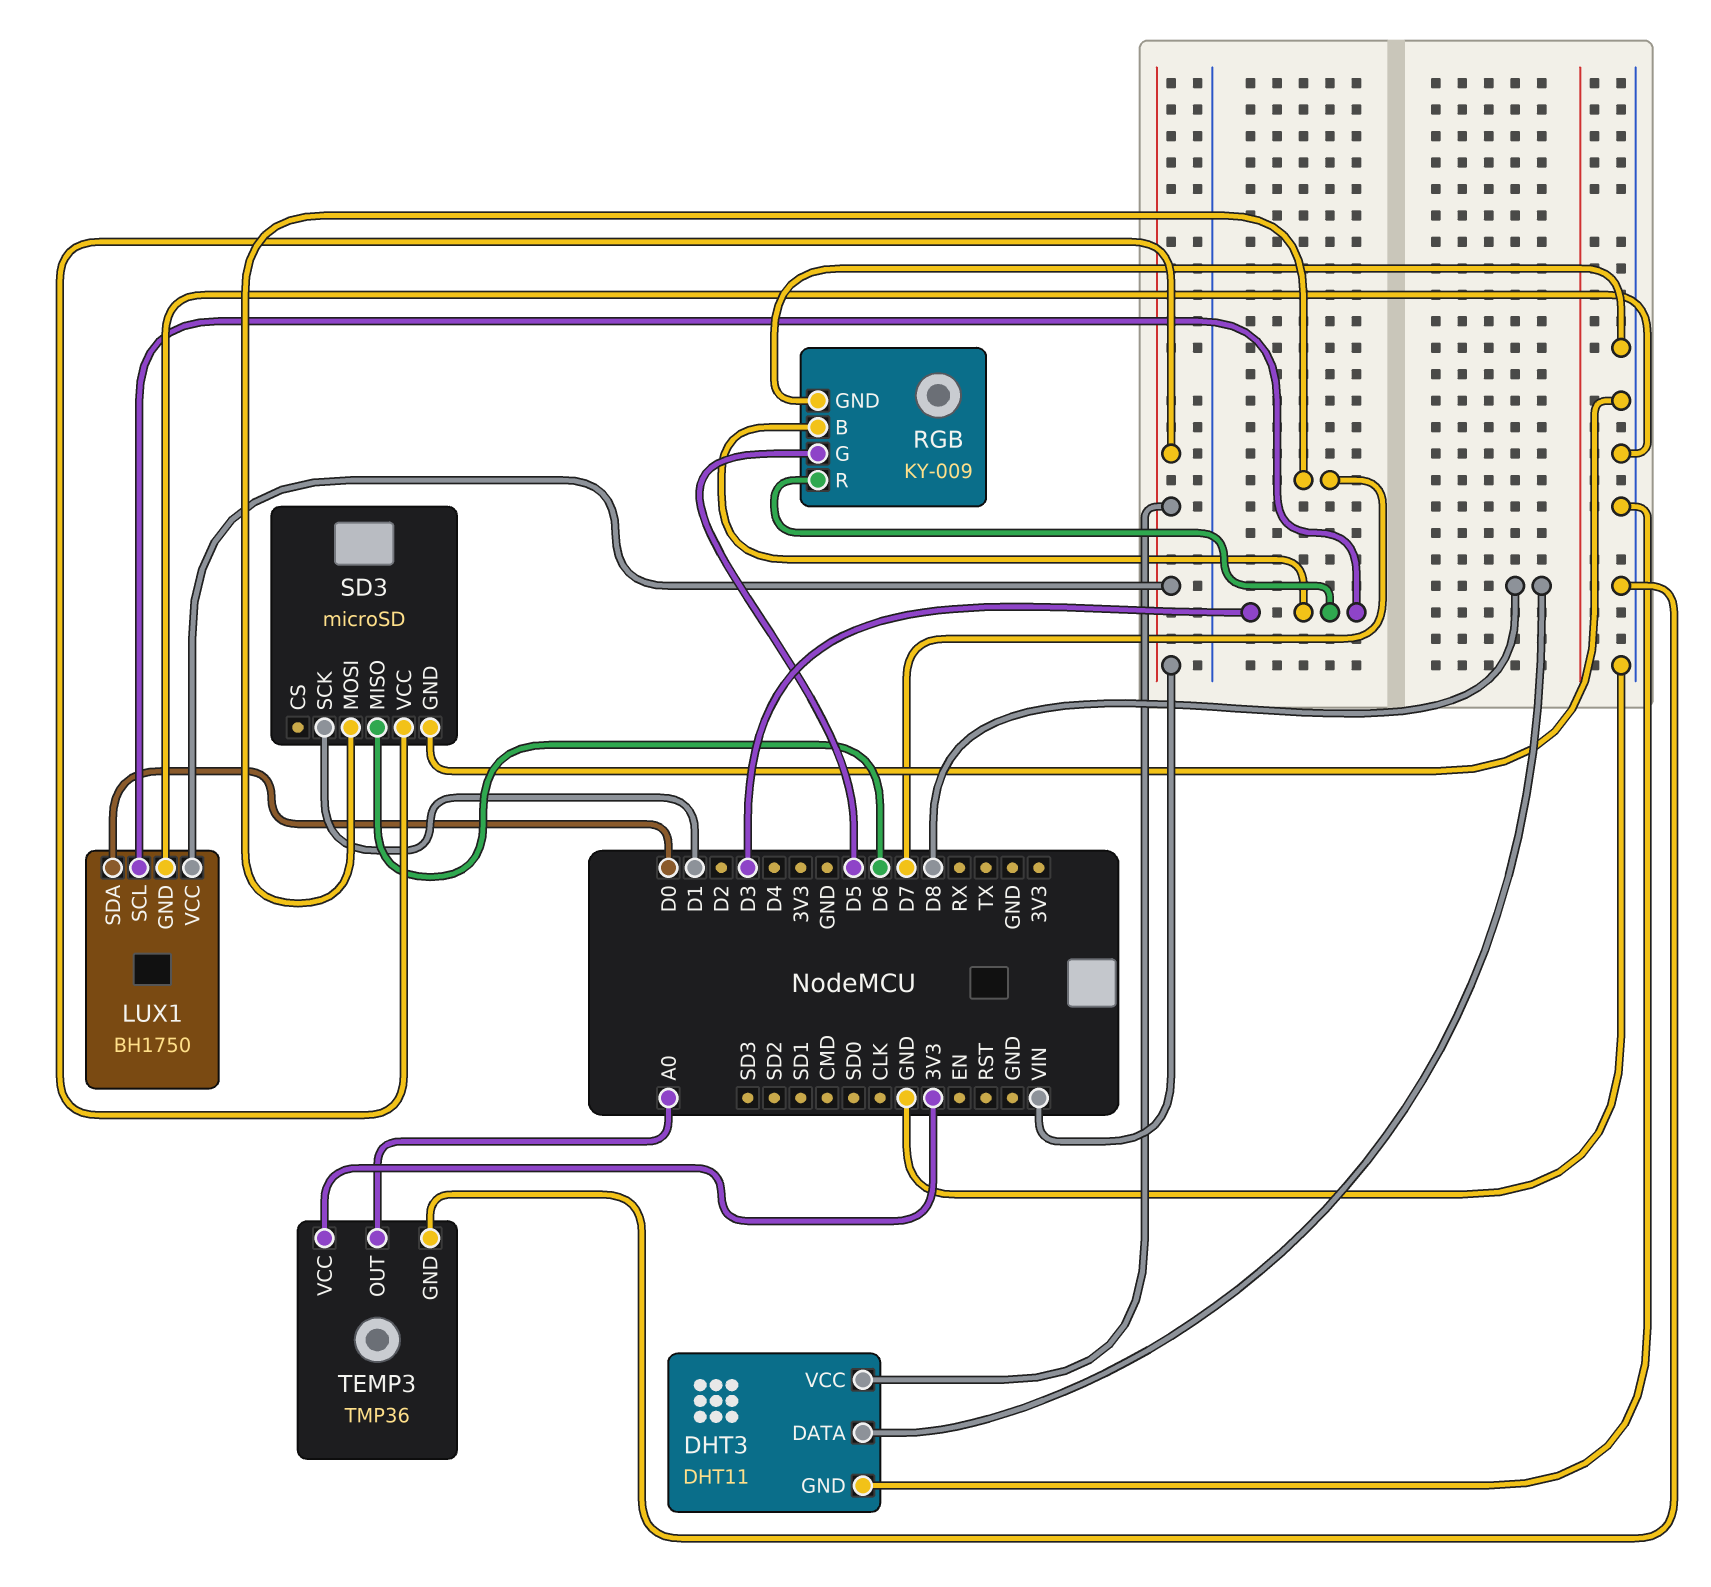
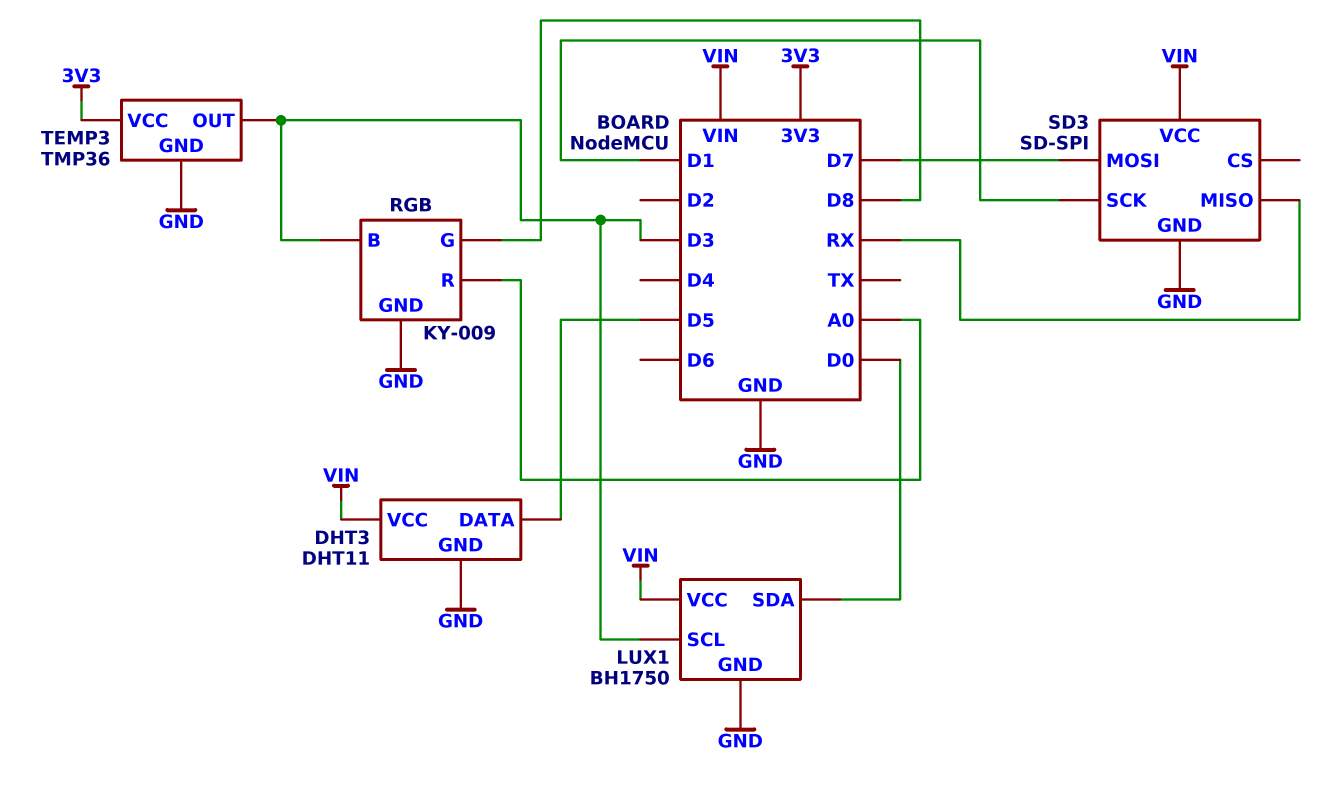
DHT3 pin DATA: D8 -> D5
RGB pin G: D5 -> D8
RGB pin R: D3 -> A0
SD3: microSD -> SD-SPI
SD3 pin MISO: D6 -> RX
TEMP3 pin OUT: A0 -> D3

